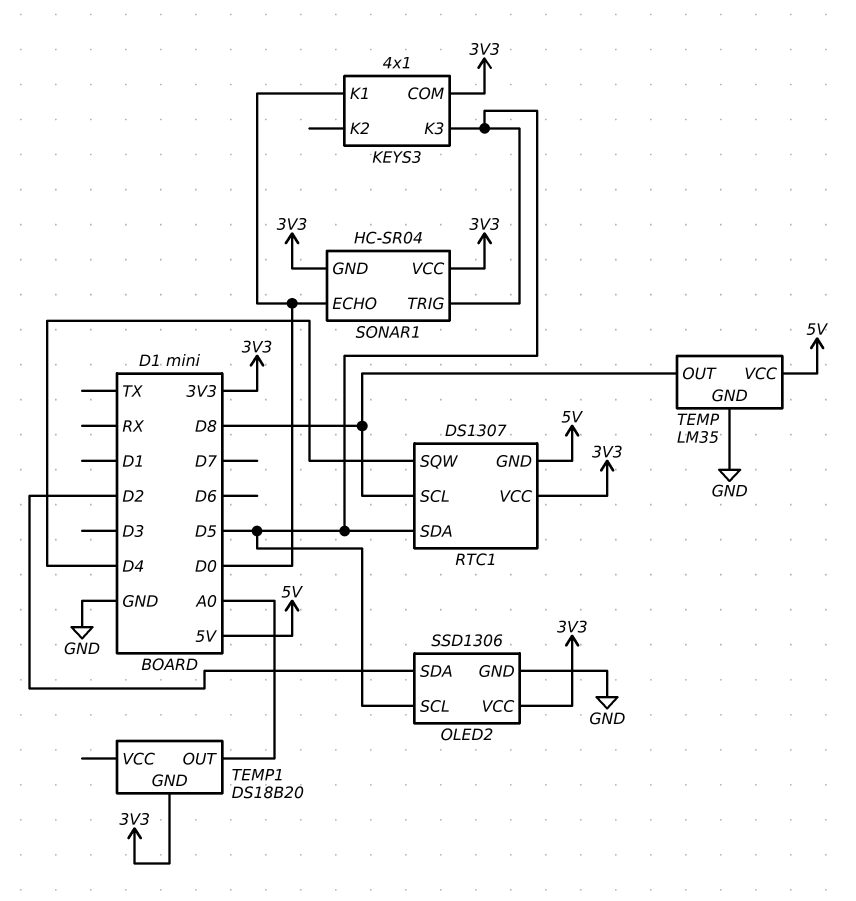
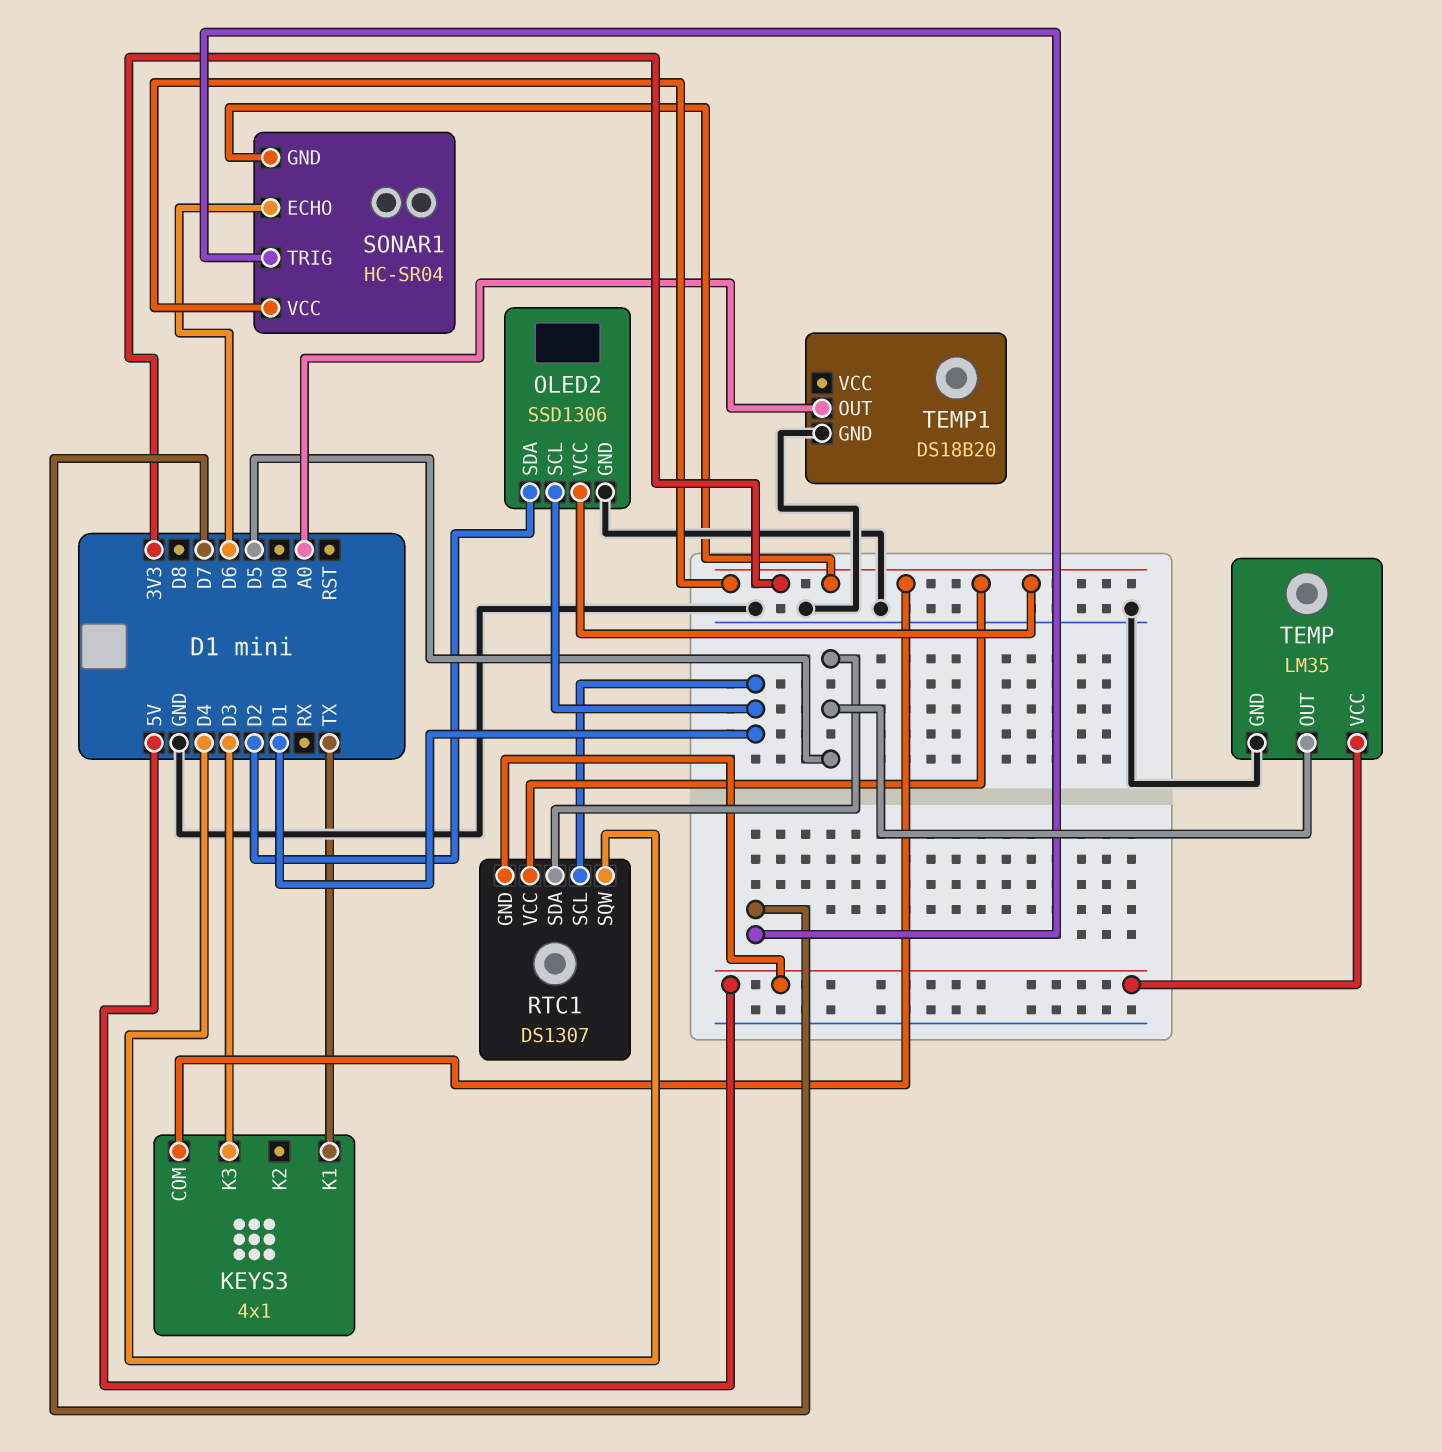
KEYS3 pin K1: D0 -> TX
KEYS3 pin K3: D5 -> D3
OLED2 pin SCL: D5 -> D1
RTC1 pin SCL: D8 -> D1
SONAR1 pin ECHO: D0 -> D6
SONAR1 pin TRIG: D5 -> D7
TEMP pin OUT: D8 -> D5
TEMP1 pin GND: 3V3 -> GND

